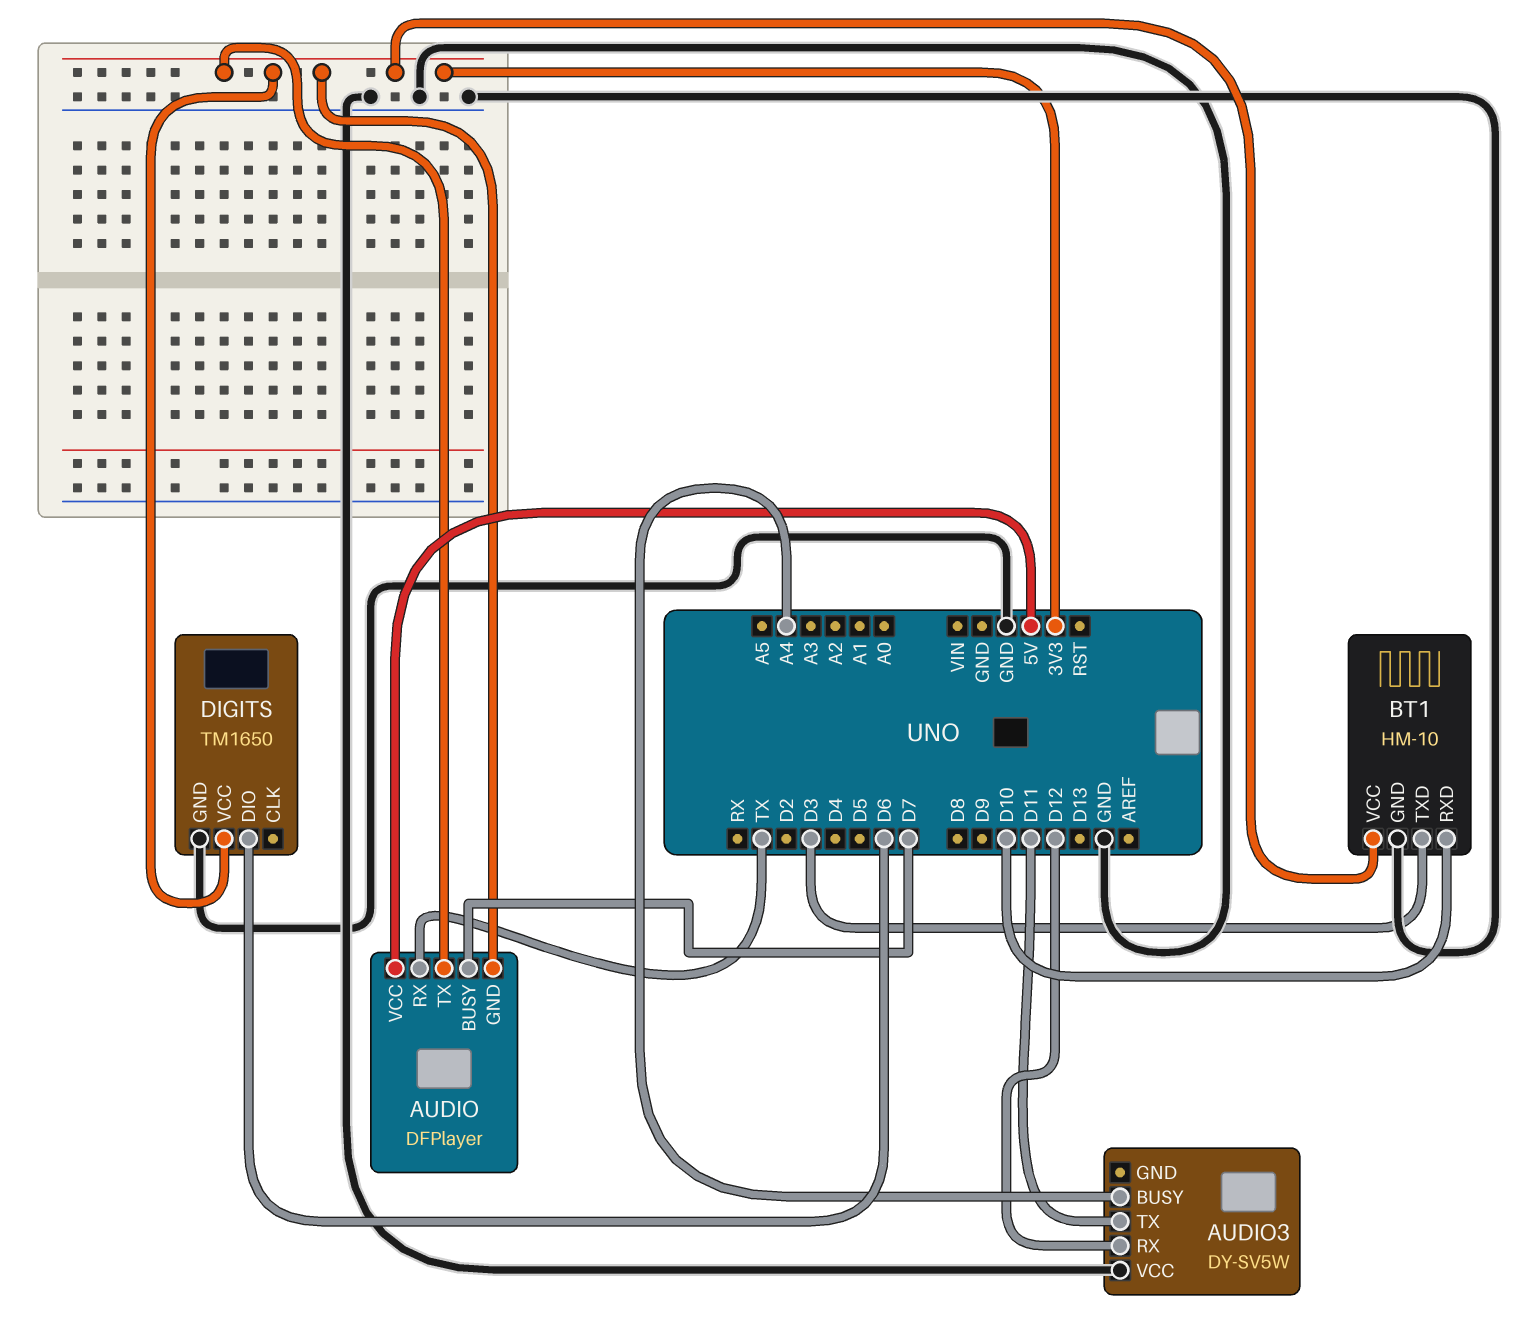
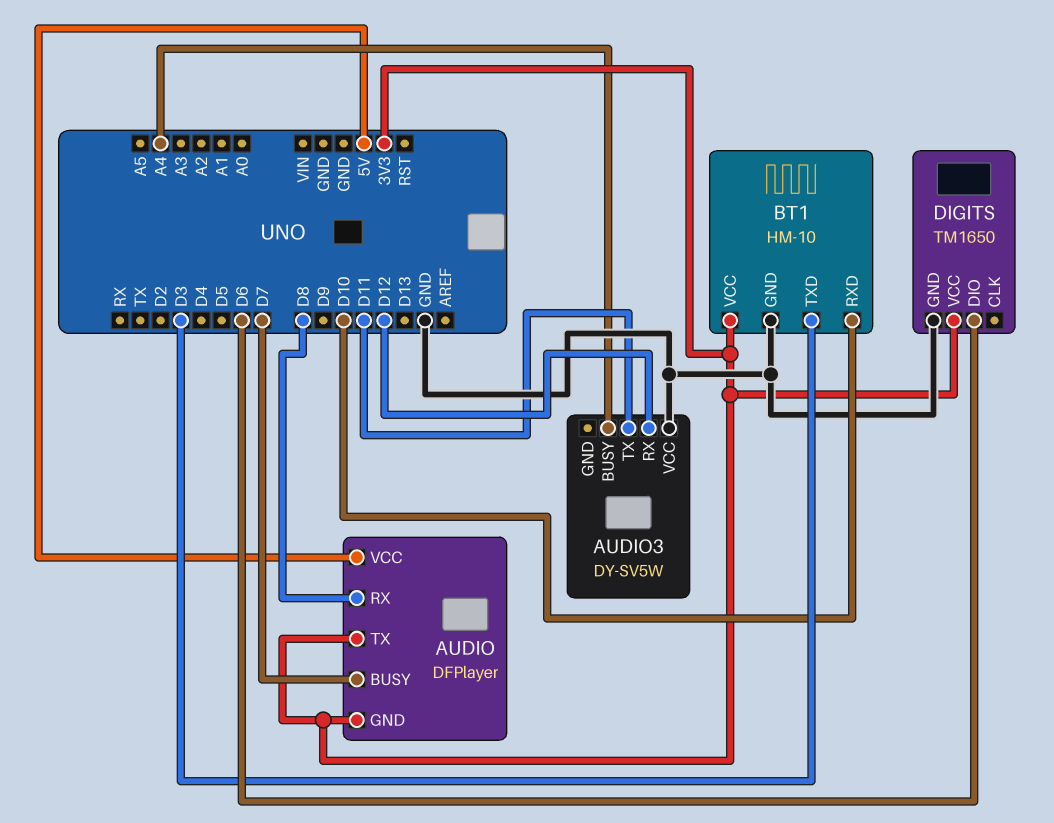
AUDIO pin RX: TX -> D8

